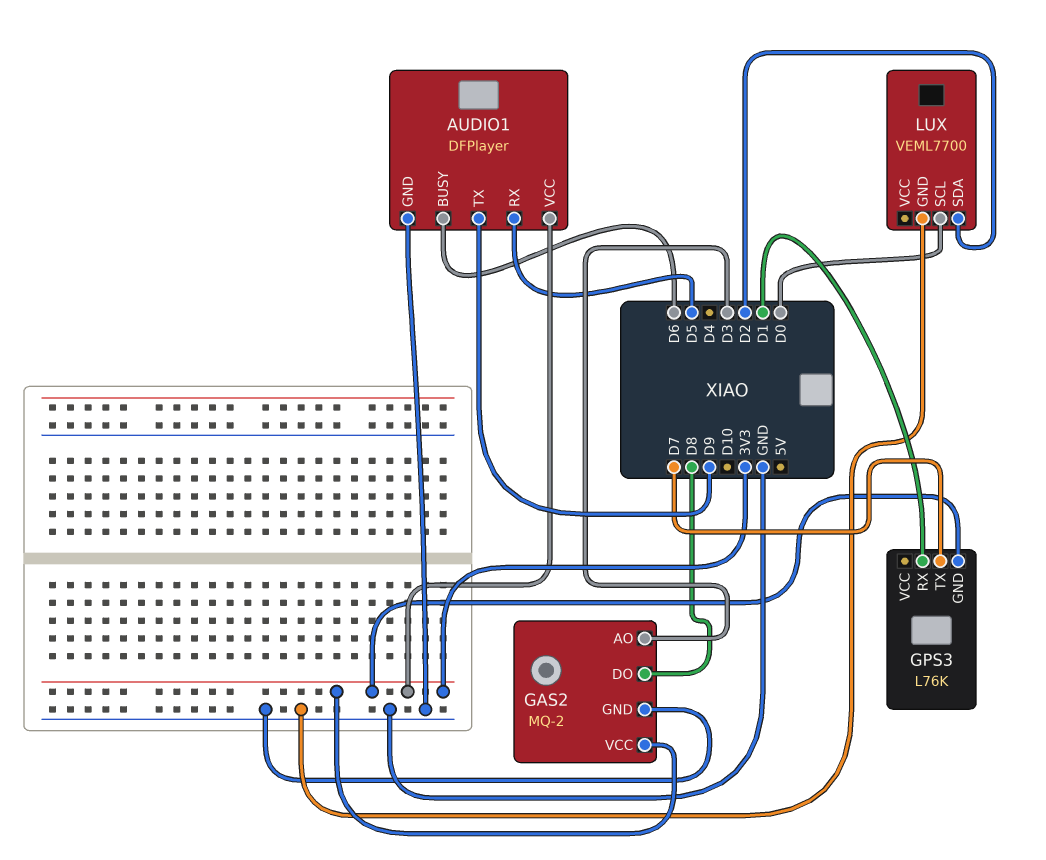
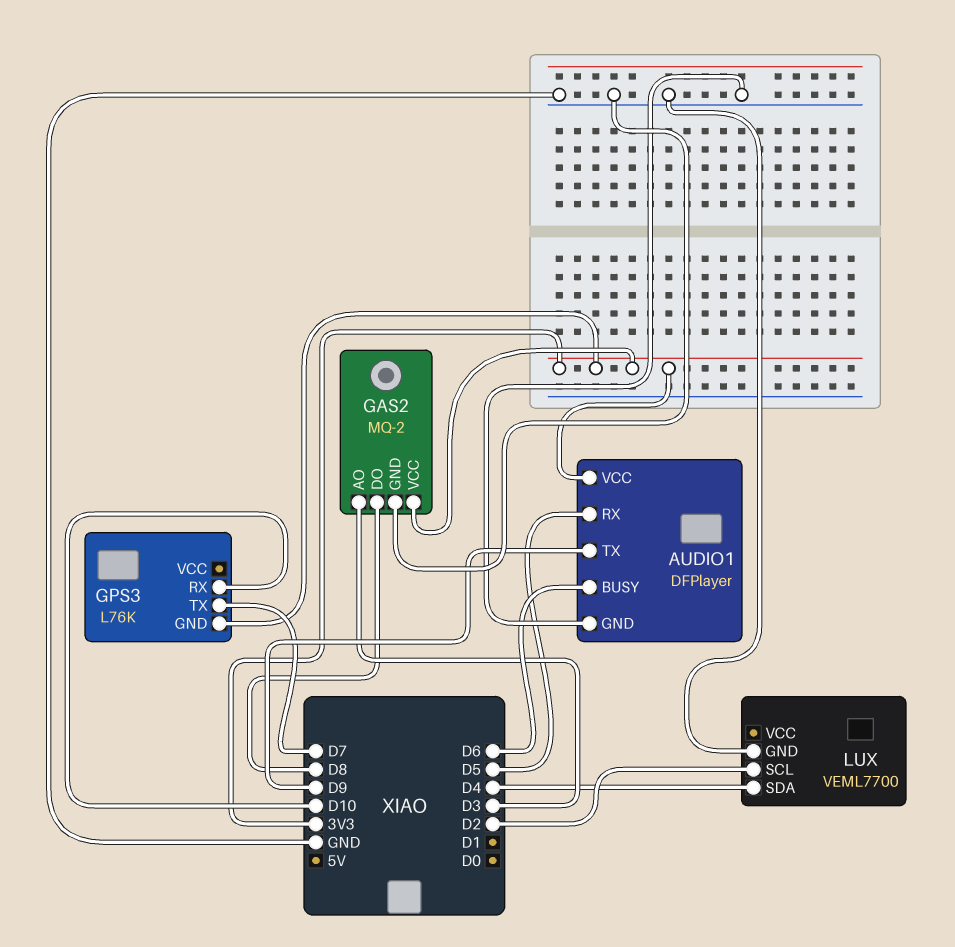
GPS3 pin RX: D1 -> D10
LUX pin SCL: D0 -> D2
LUX pin SDA: D2 -> D4

